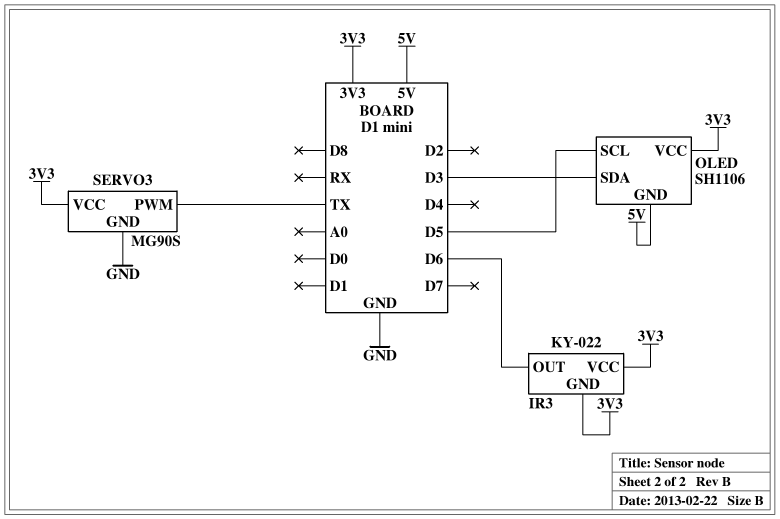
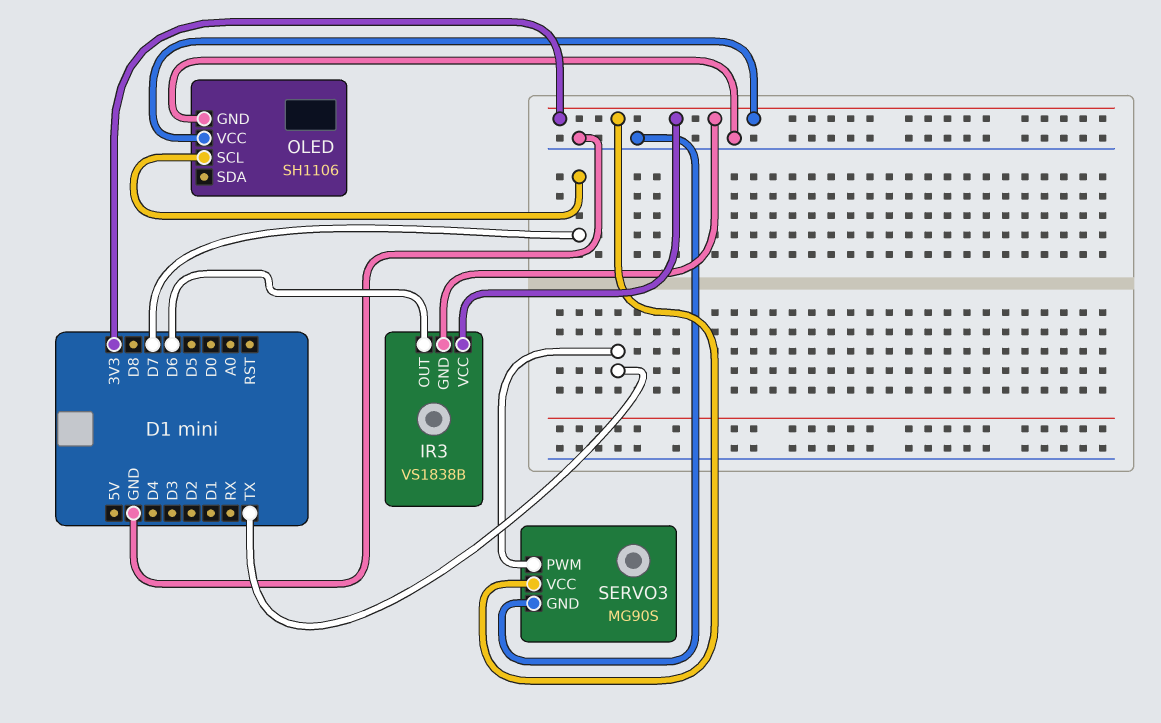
IR3: KY-022 -> VS1838B
OLED pin GND: 5V -> GND
OLED pin SCL: D5 -> D7
OLED pin SDA: D3 -> none

